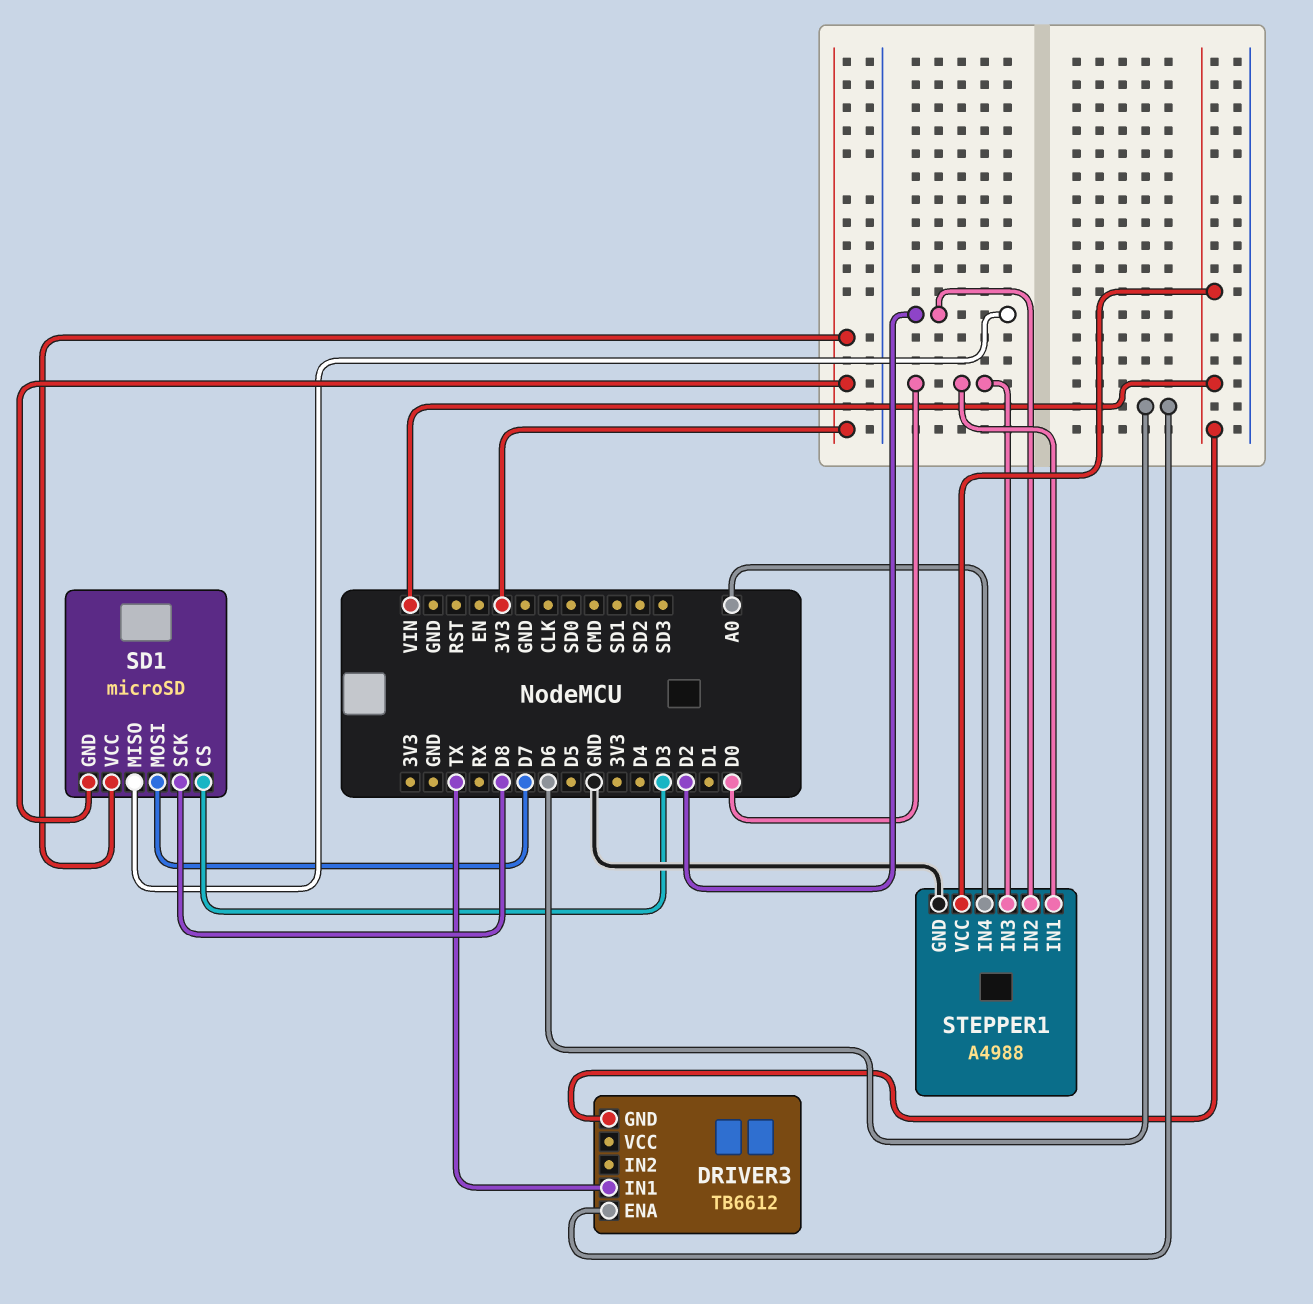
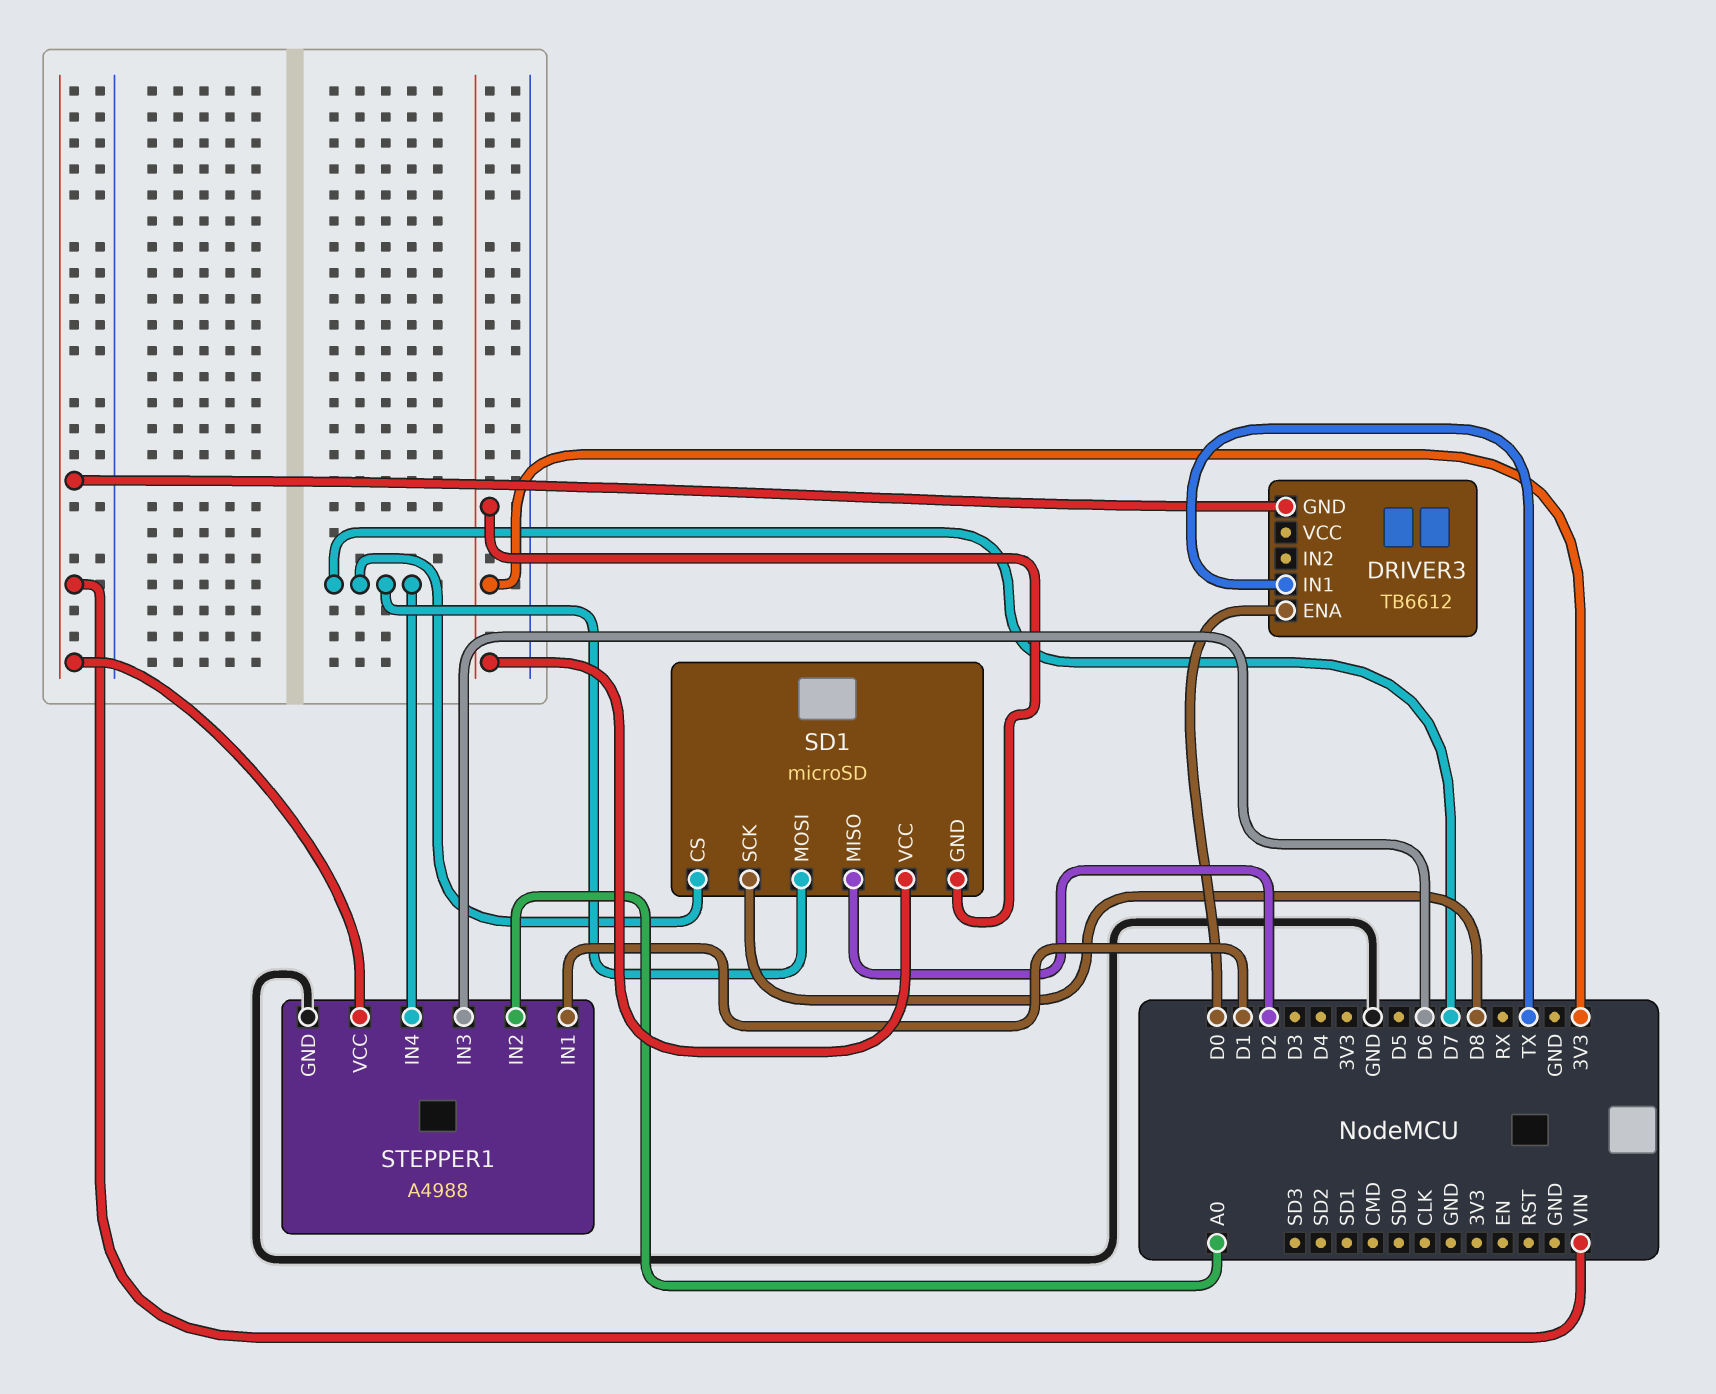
DRIVER3 pin ENA: D6 -> D0
SD1 pin CS: D3 -> D7
STEPPER1 pin IN1: D0 -> D1
STEPPER1 pin IN2: D2 -> A0
STEPPER1 pin IN3: D0 -> D6
STEPPER1 pin IN4: A0 -> D7

